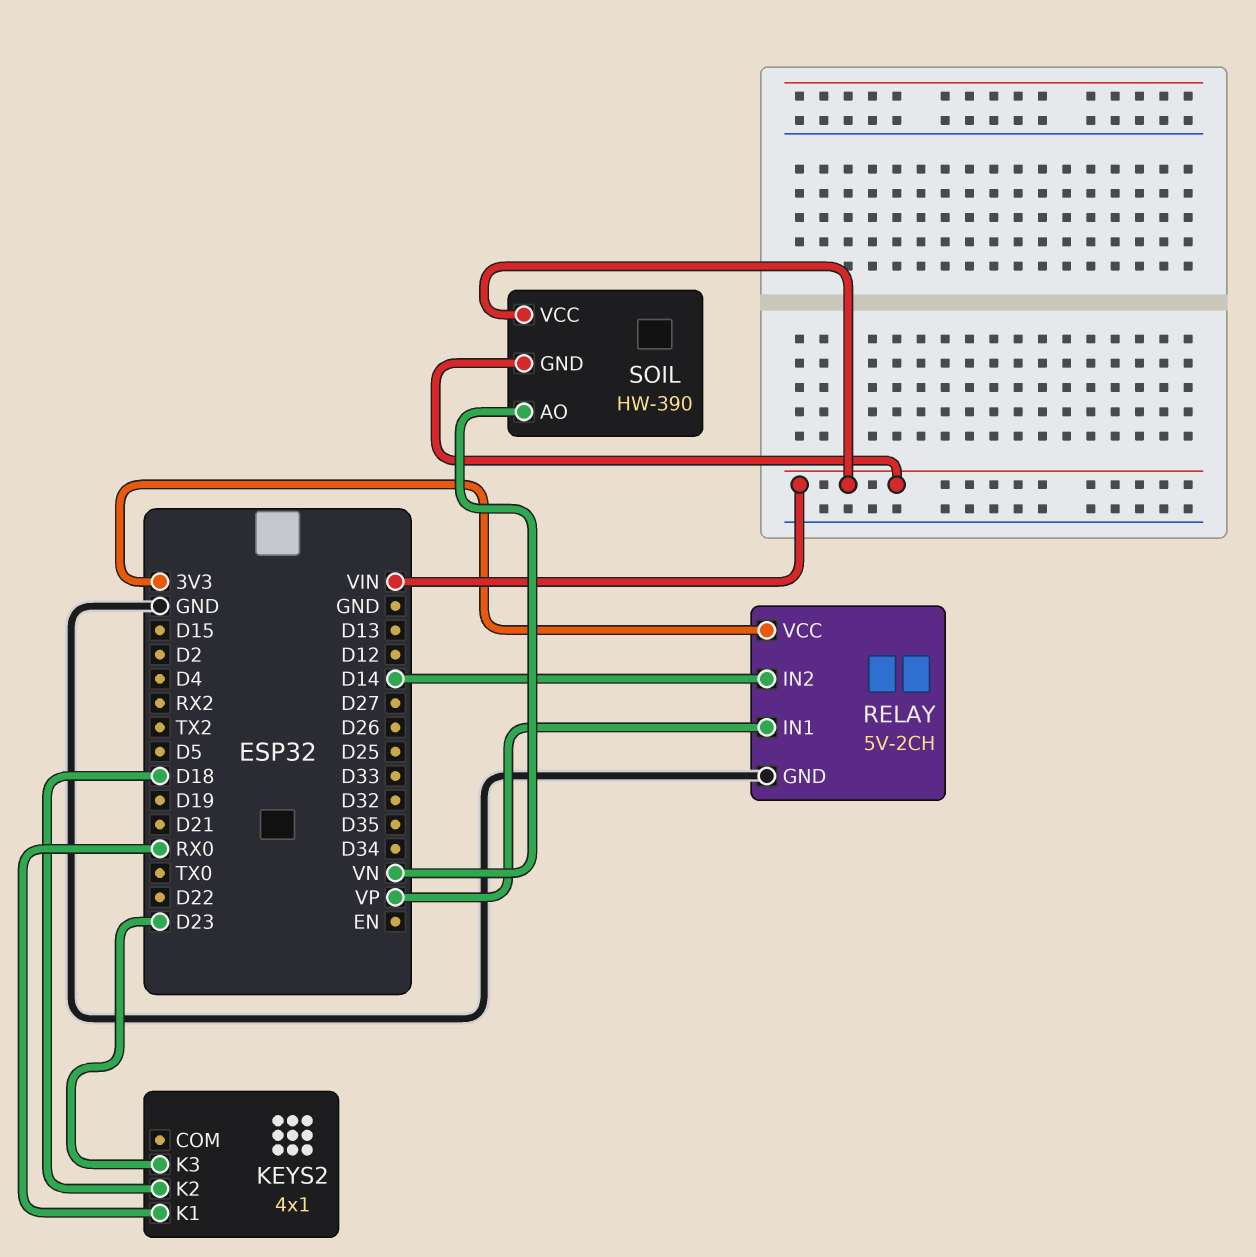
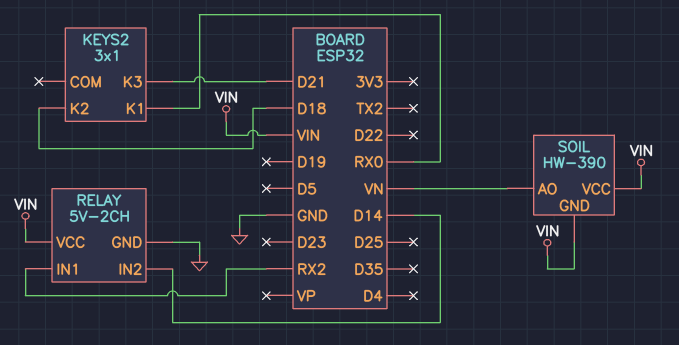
KEYS2: 4x1 -> 3x1
KEYS2 pin K3: D23 -> D21
RELAY pin IN1: VP -> RX2
RELAY pin VCC: 3V3 -> VIN

